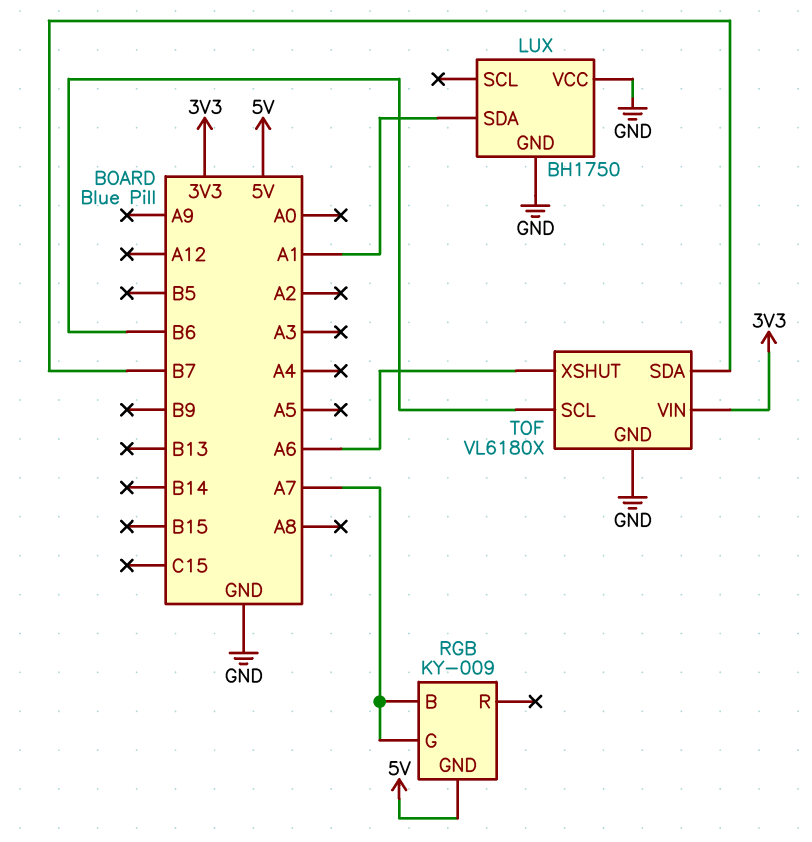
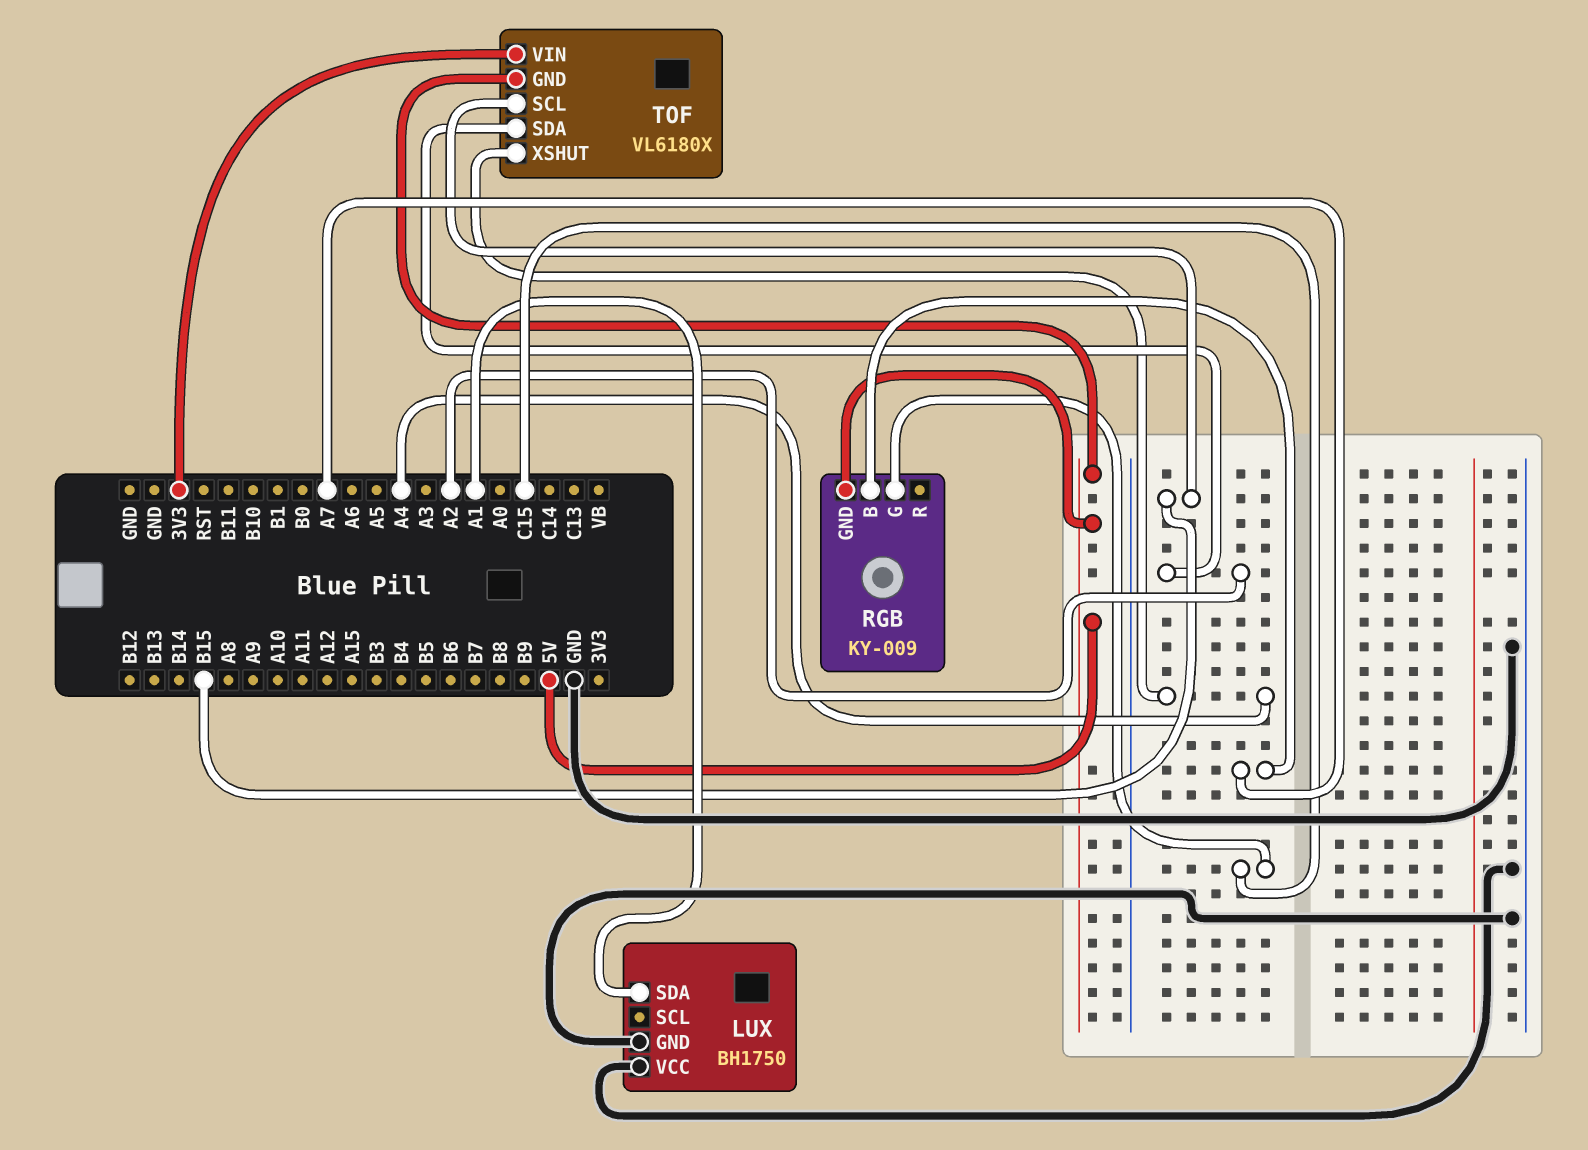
RGB pin G: A7 -> C15
TOF pin GND: GND -> 5V
TOF pin SCL: B6 -> B15
TOF pin SDA: B7 -> A2
TOF pin XSHUT: A6 -> A4

